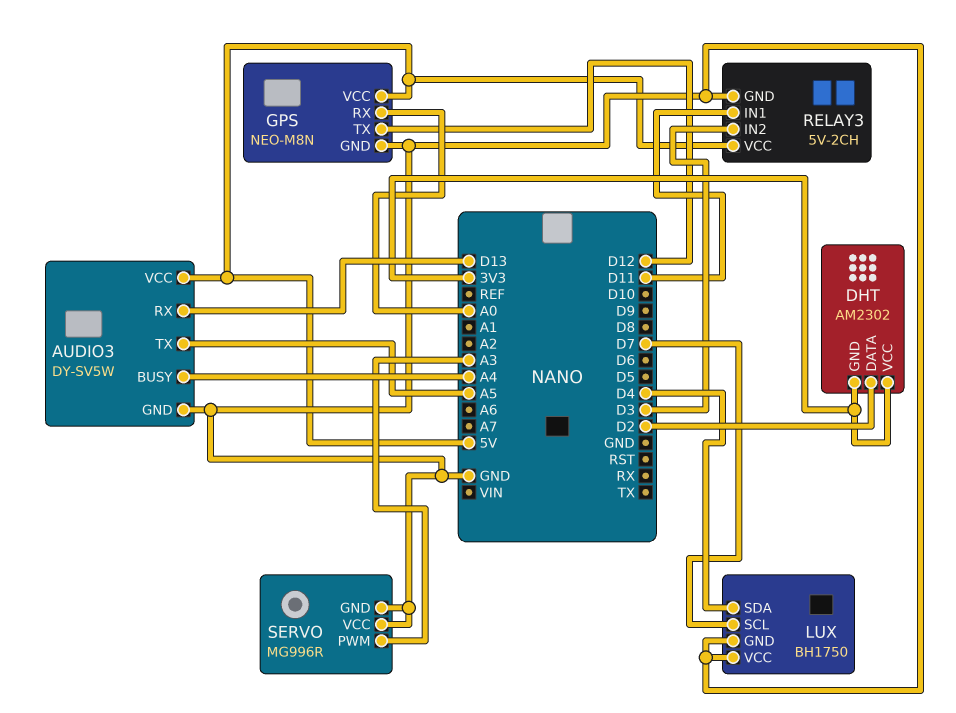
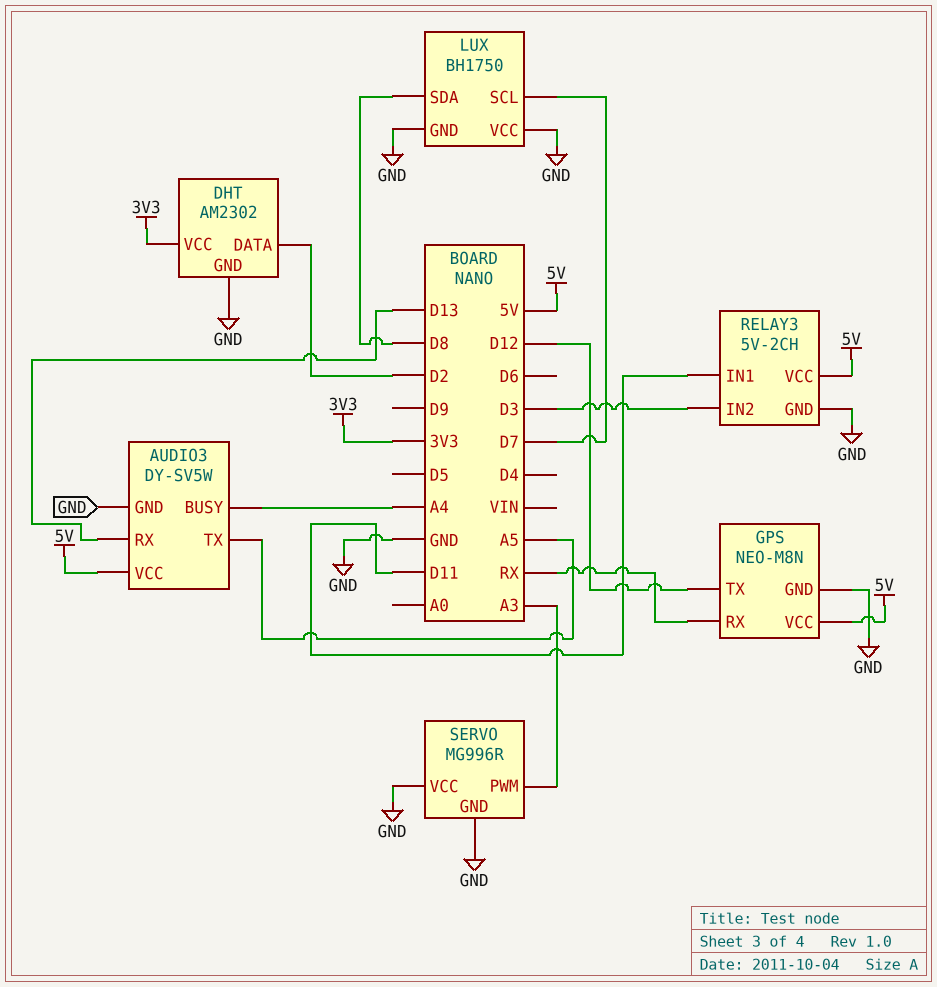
DHT pin GND: 3V3 -> GND
GPS pin RX: A0 -> RX
LUX pin SDA: D4 -> D8

